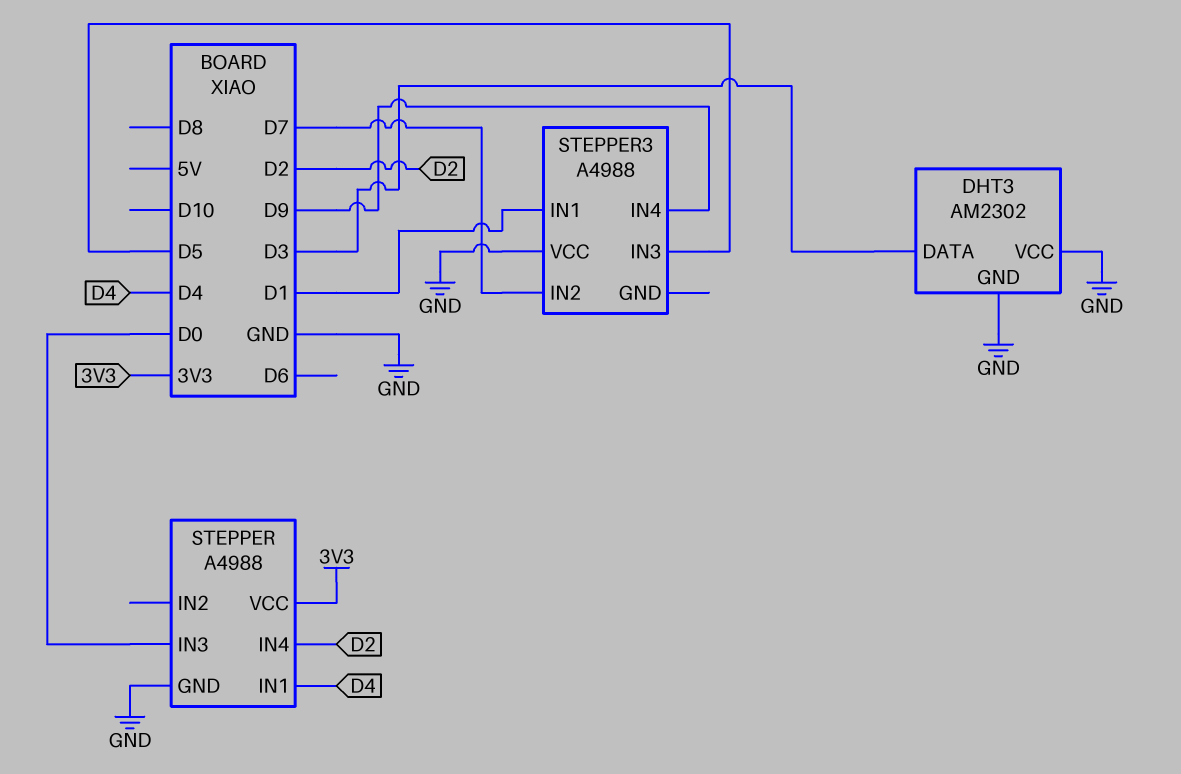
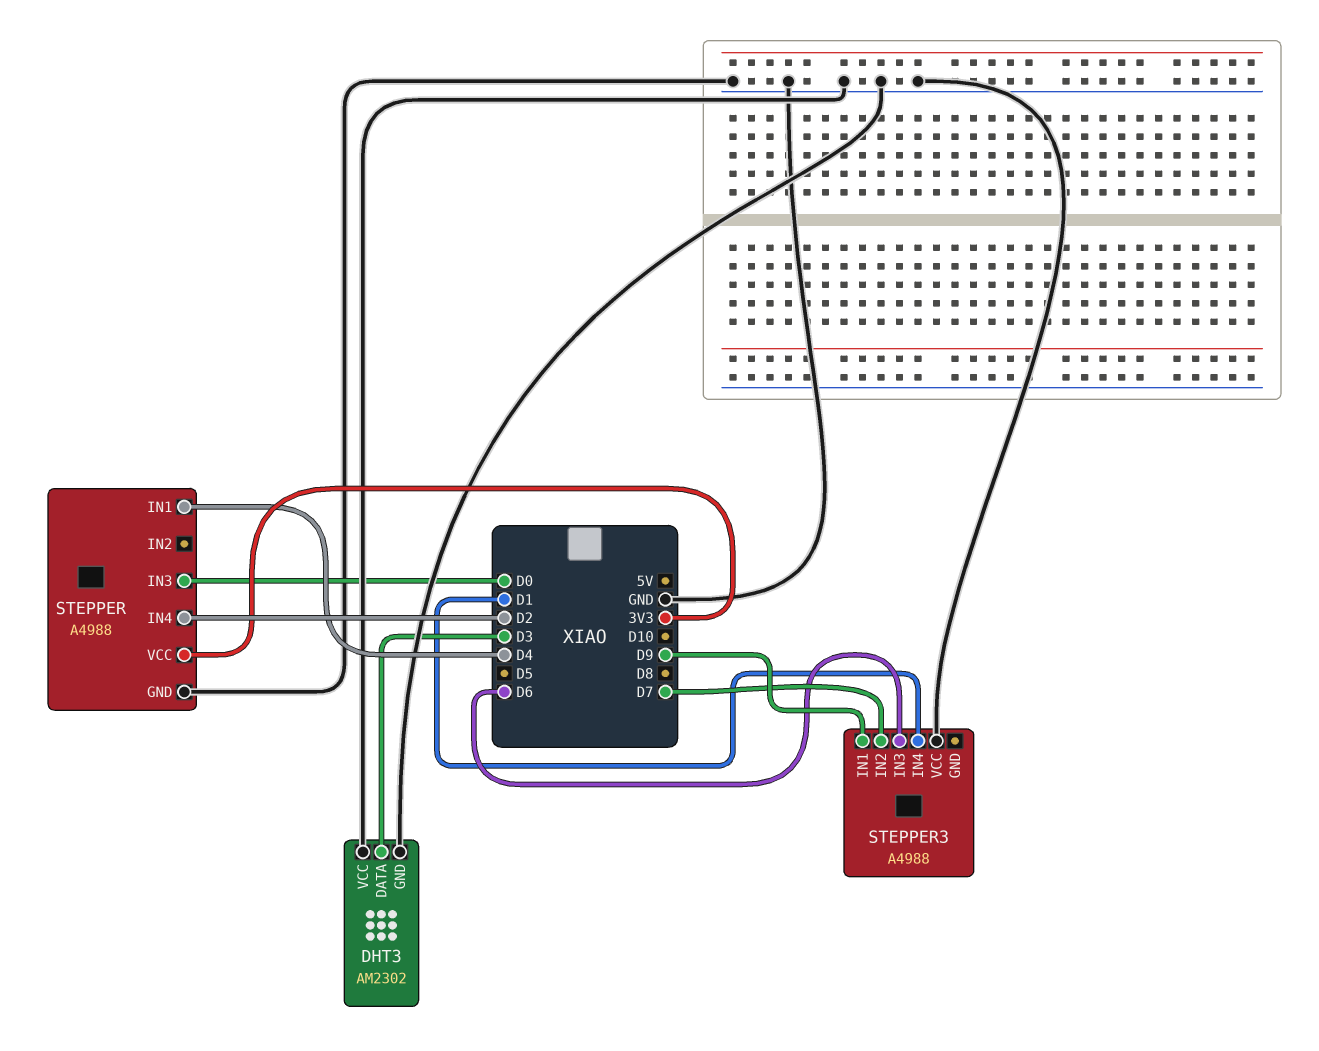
STEPPER3 pin IN1: D1 -> D9
STEPPER3 pin IN3: D5 -> D6
STEPPER3 pin IN4: D9 -> D1

